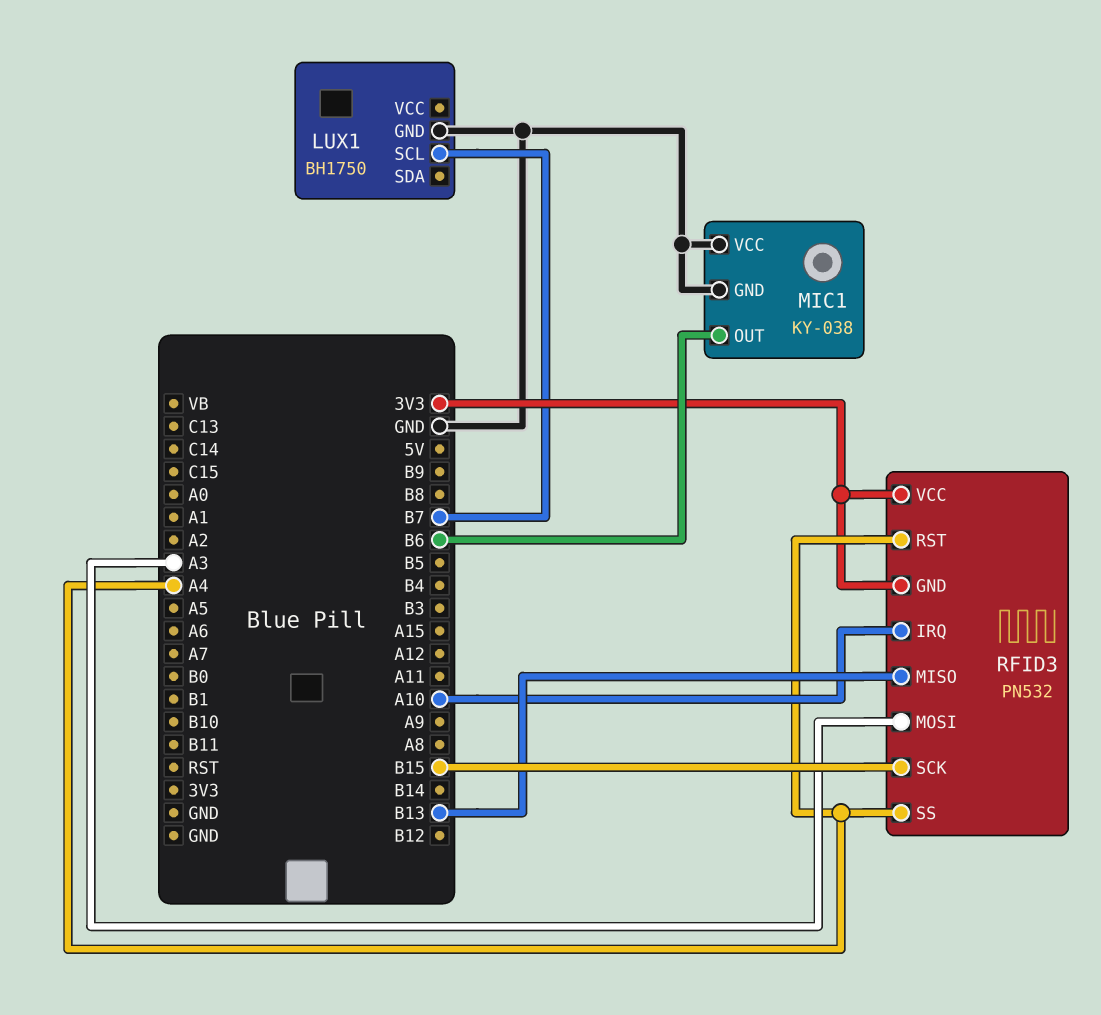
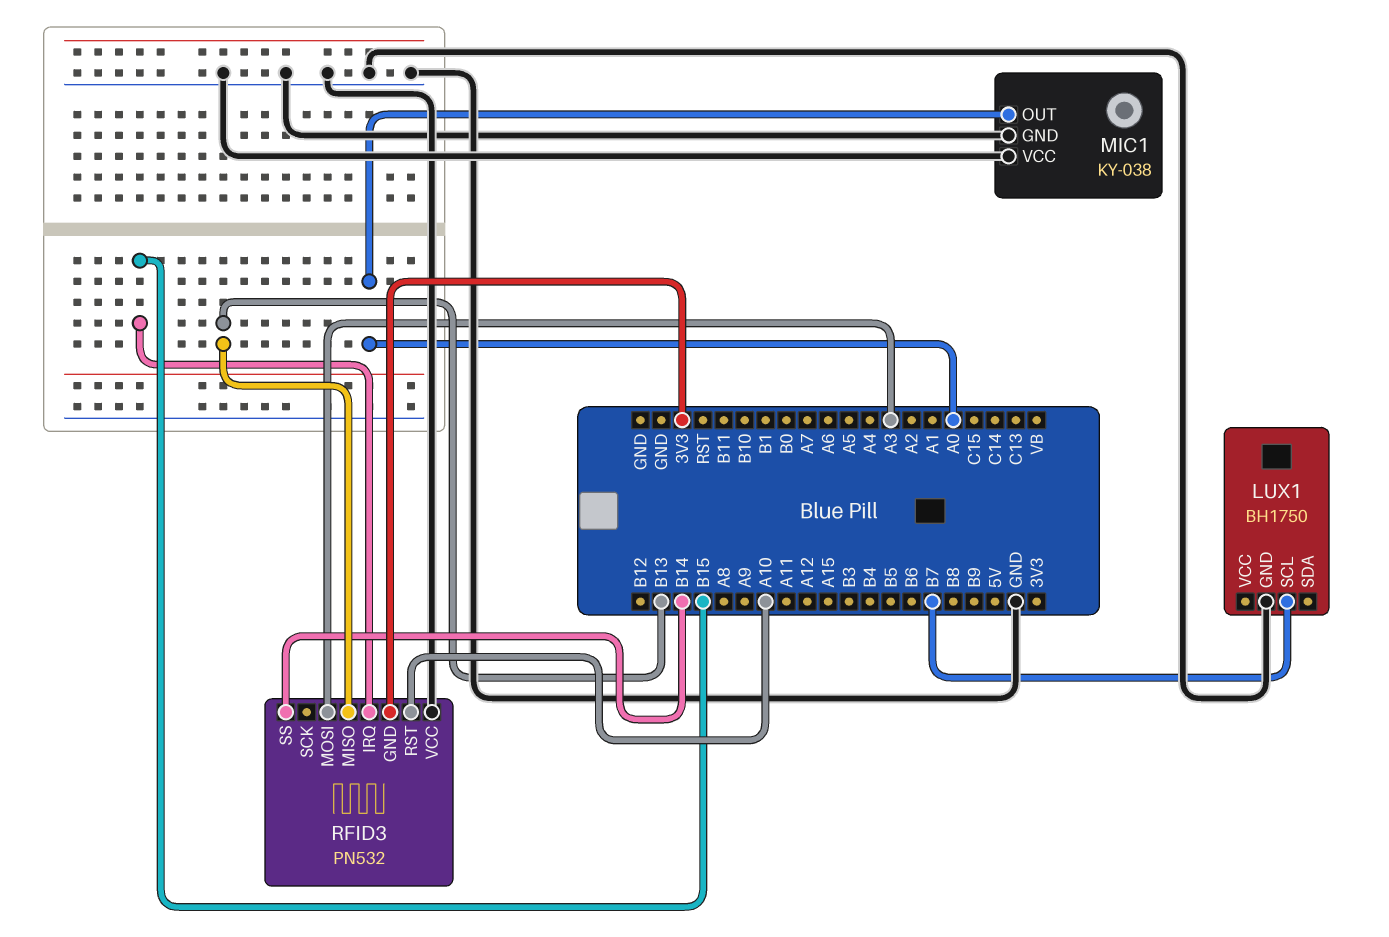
MIC1 pin OUT: B6 -> A0
RFID3 pin IRQ: A10 -> B15
RFID3 pin RST: A4 -> A10
RFID3 pin SCK: B15 -> none
RFID3 pin SS: A4 -> B14
RFID3 pin VCC: 3V3 -> GND

